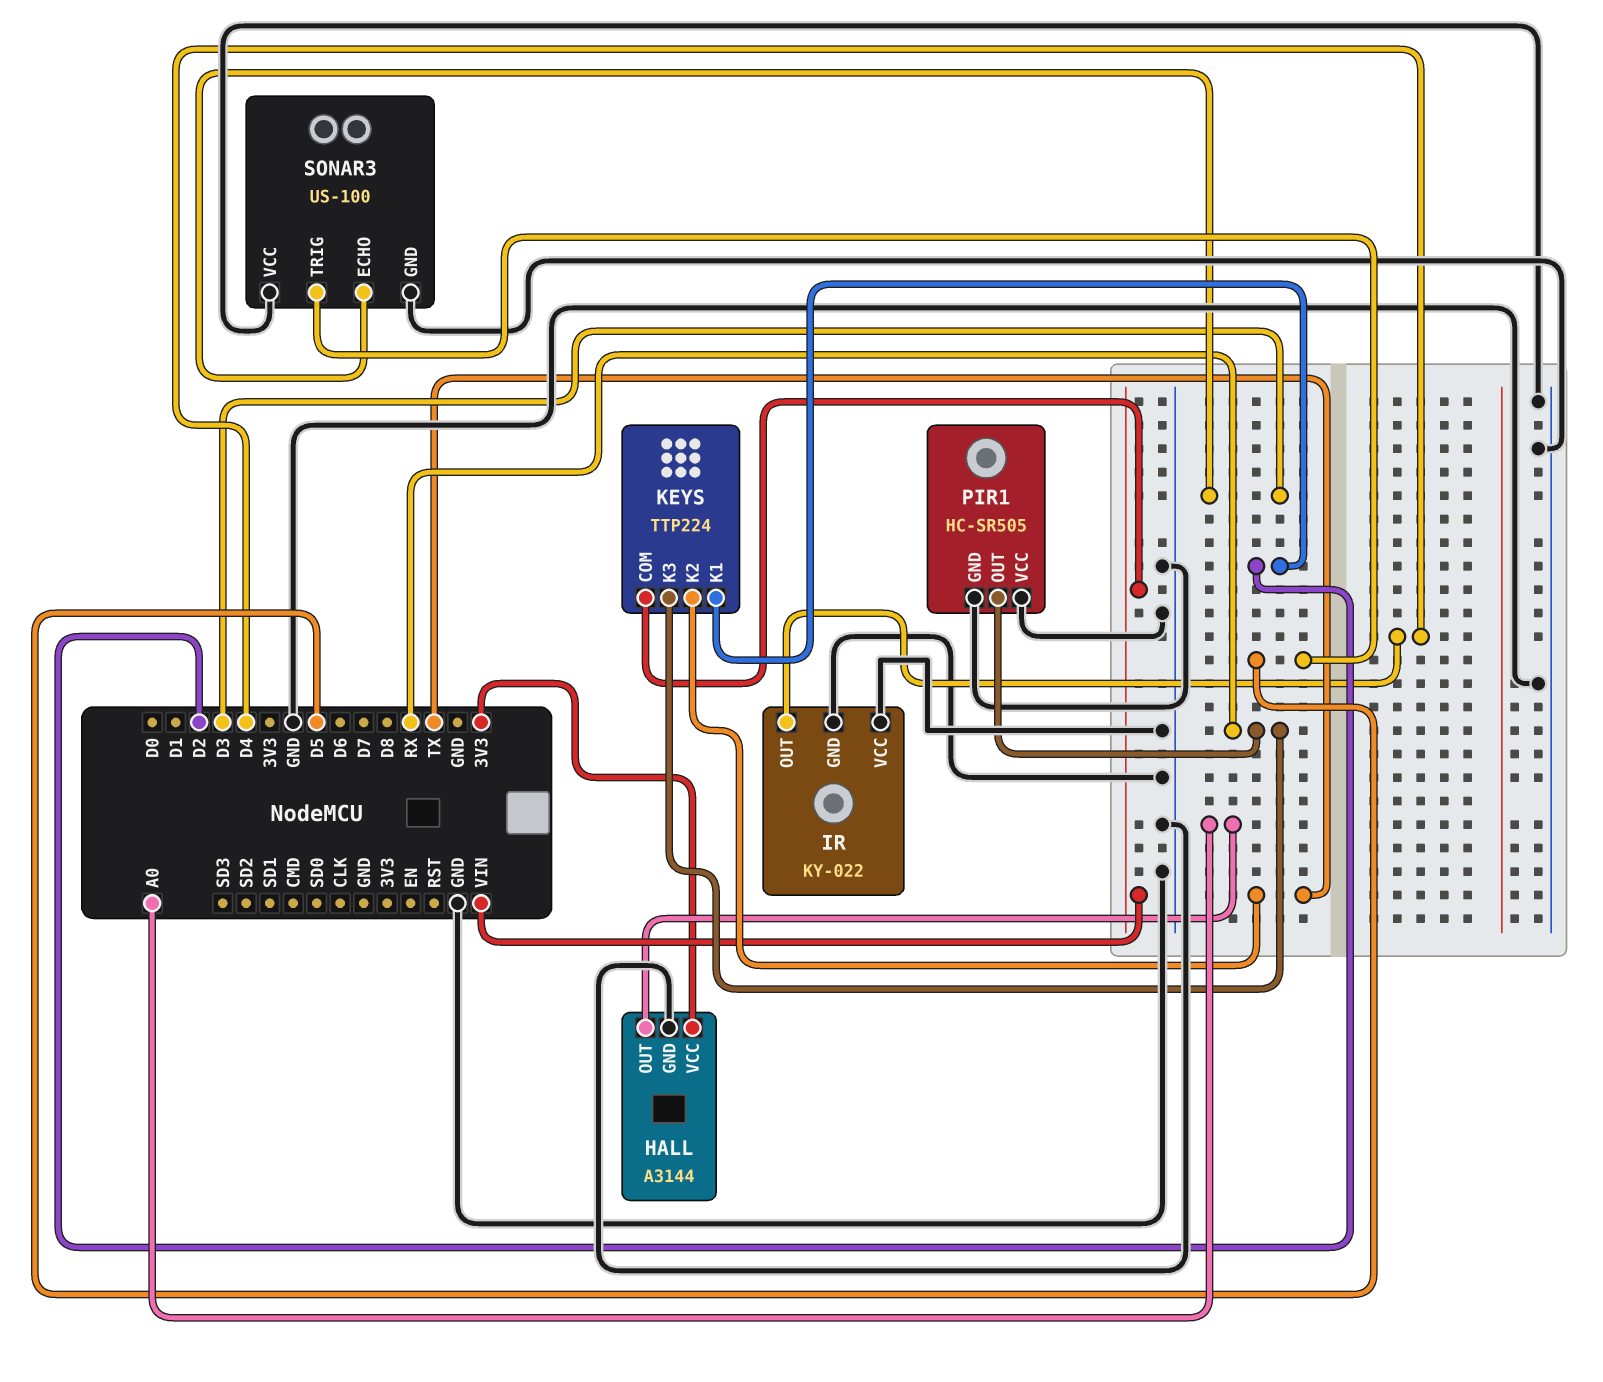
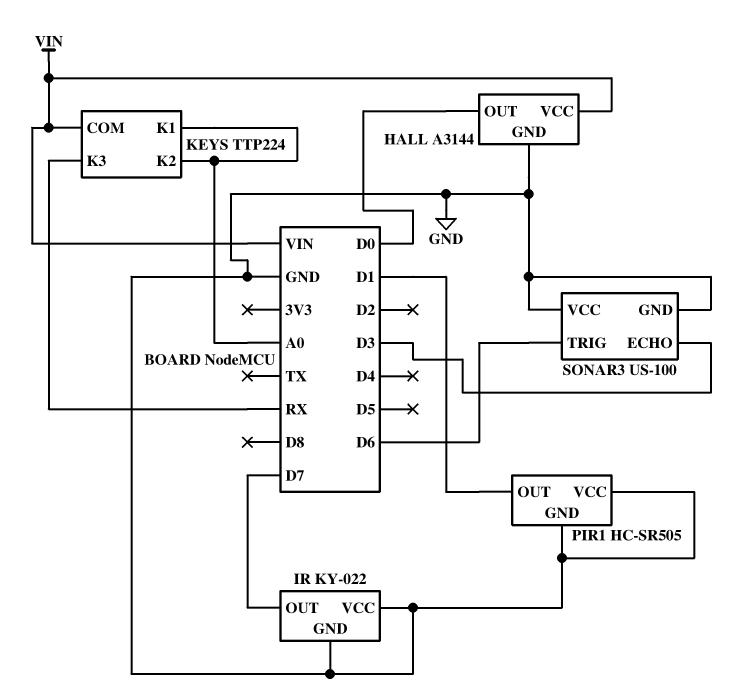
HALL pin OUT: A0 -> D0
HALL pin VCC: 3V3 -> VIN
IR pin OUT: D4 -> D7
KEYS pin K1: D2 -> A0
KEYS pin K2: TX -> A0
PIR1 pin OUT: RX -> D1
SONAR3 pin TRIG: D5 -> D6

